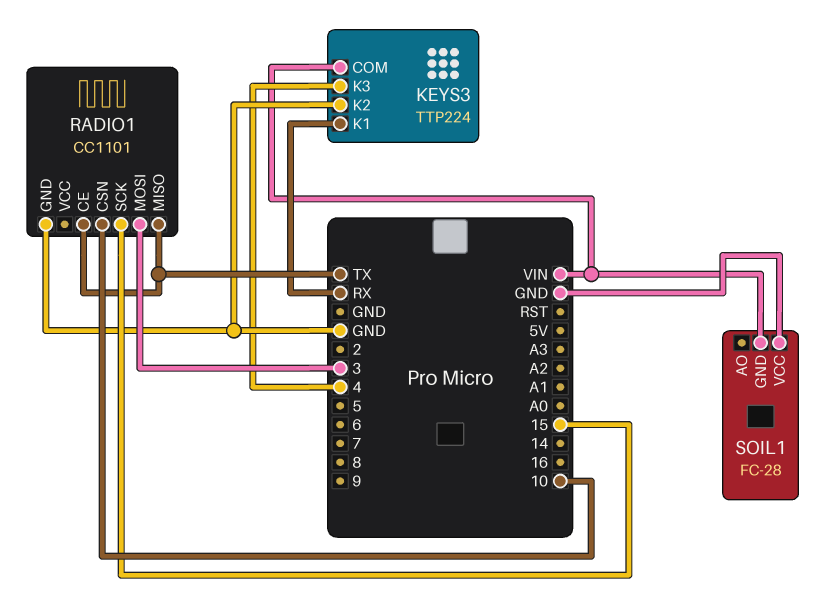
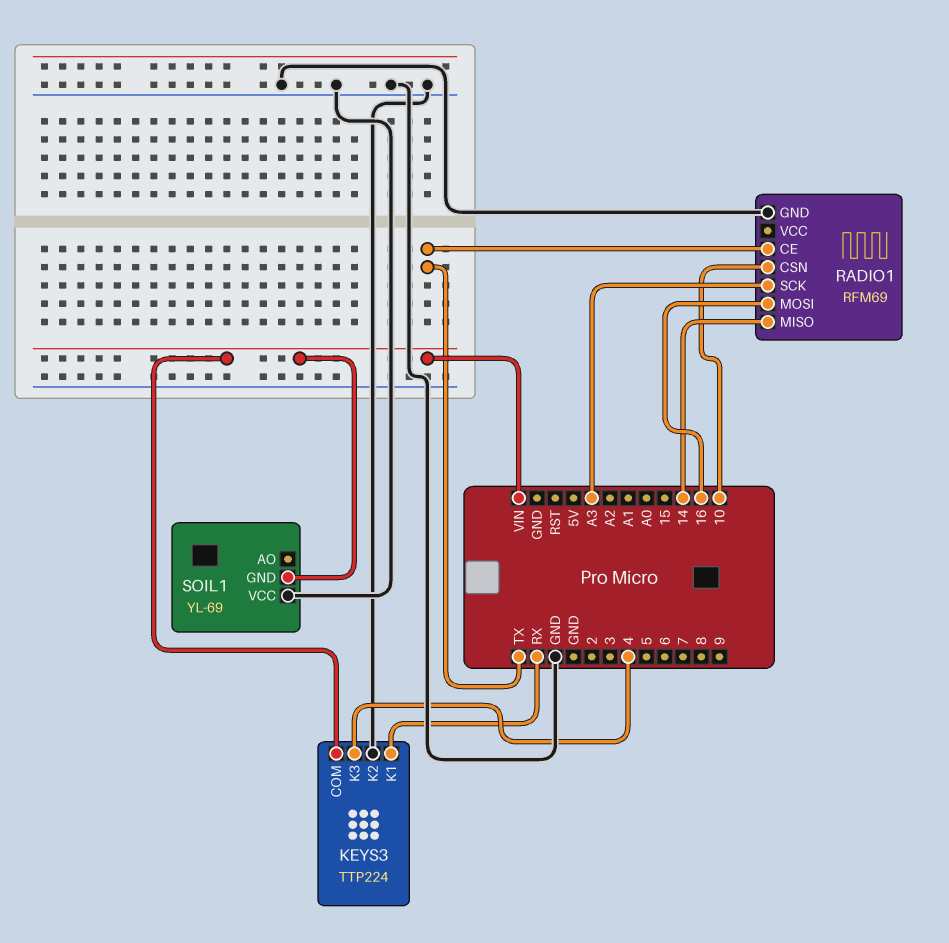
RADIO1: CC1101 -> RFM69
RADIO1 pin MISO: TX -> 14
RADIO1 pin MOSI: 3 -> 16
RADIO1 pin SCK: 15 -> A3
SOIL1: FC-28 -> YL-69

